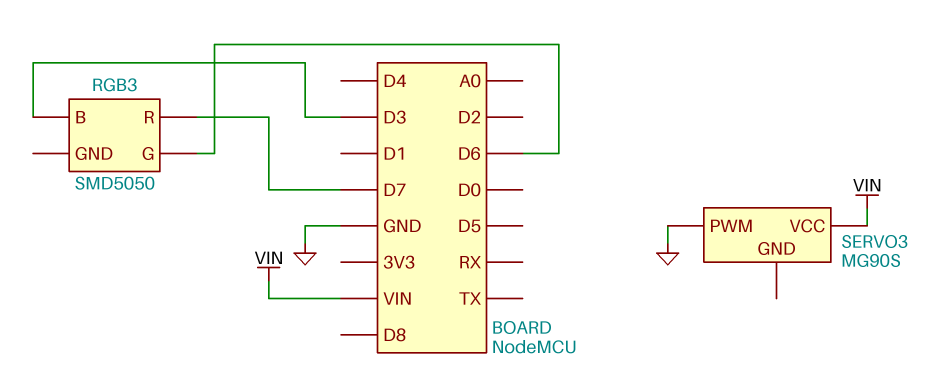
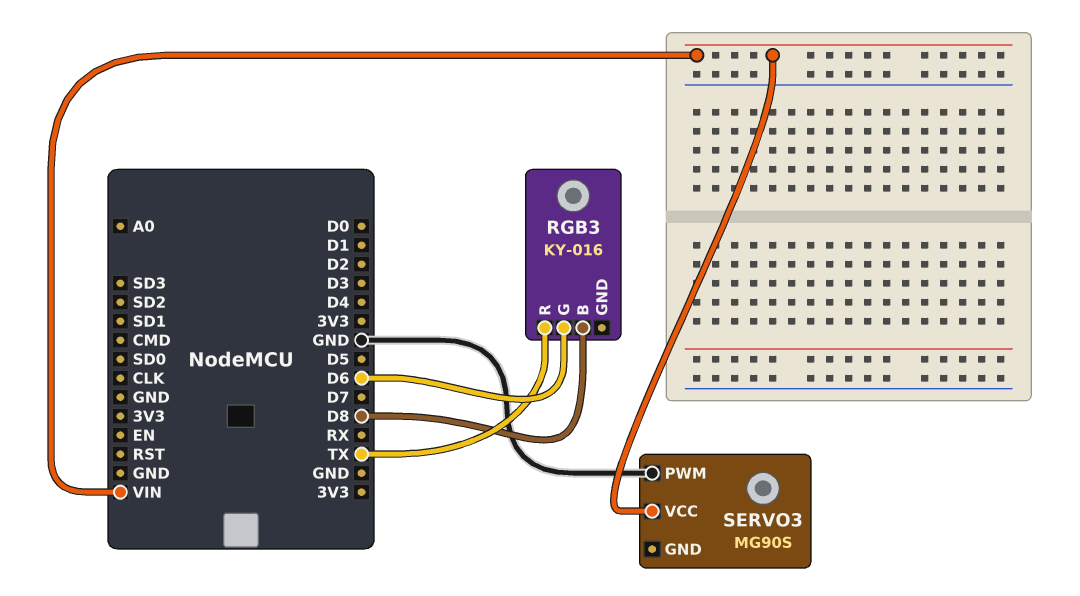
RGB3: SMD5050 -> KY-016
RGB3 pin B: D3 -> D8
RGB3 pin R: D7 -> TX

